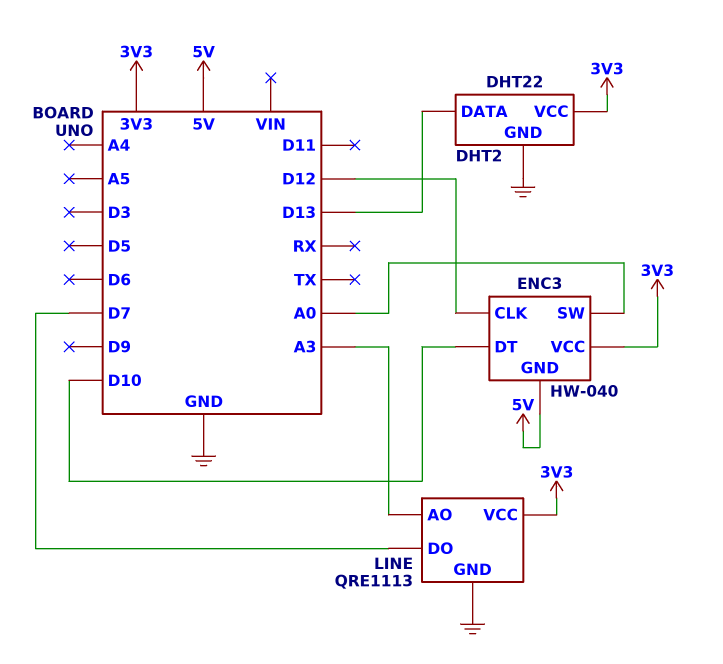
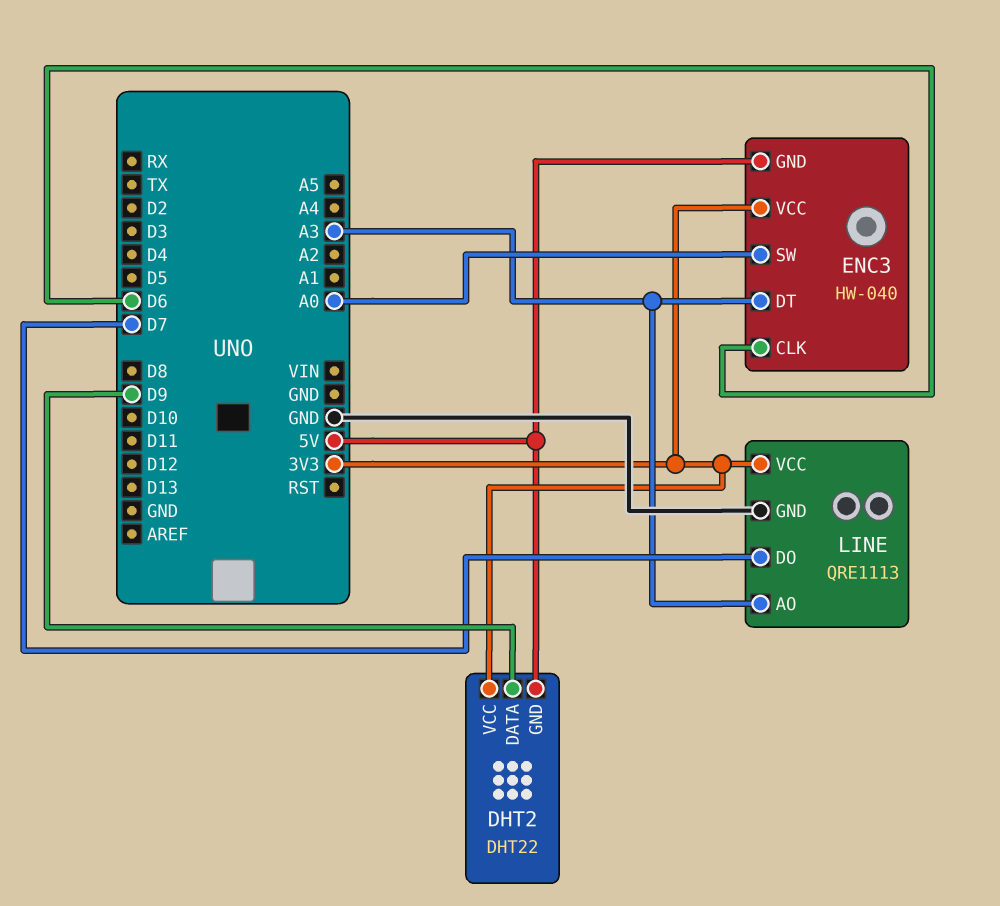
DHT2 pin DATA: D13 -> D9
DHT2 pin GND: GND -> 5V
ENC3 pin CLK: D12 -> D6
ENC3 pin DT: D10 -> A3

